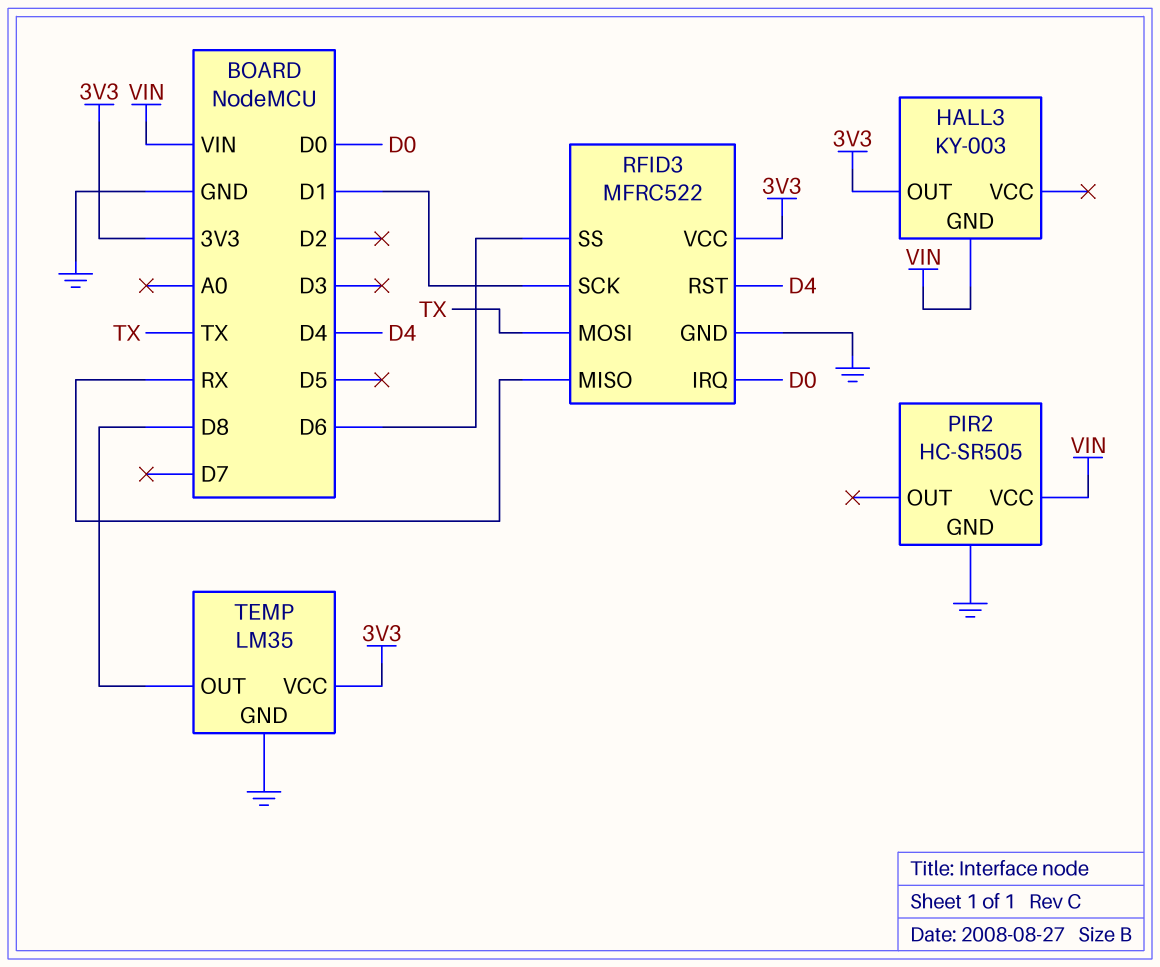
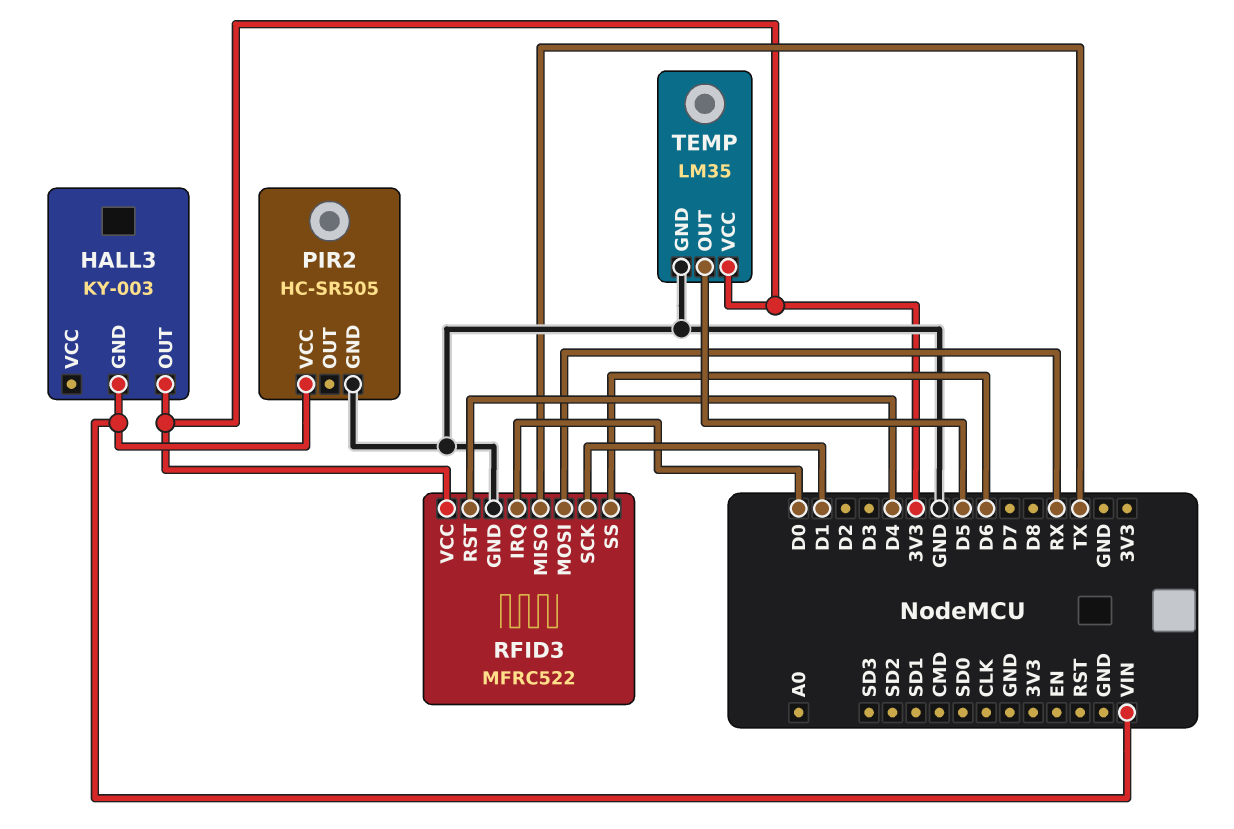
RFID3 pin MISO: RX -> TX
RFID3 pin MOSI: TX -> RX
TEMP pin OUT: D8 -> D5

